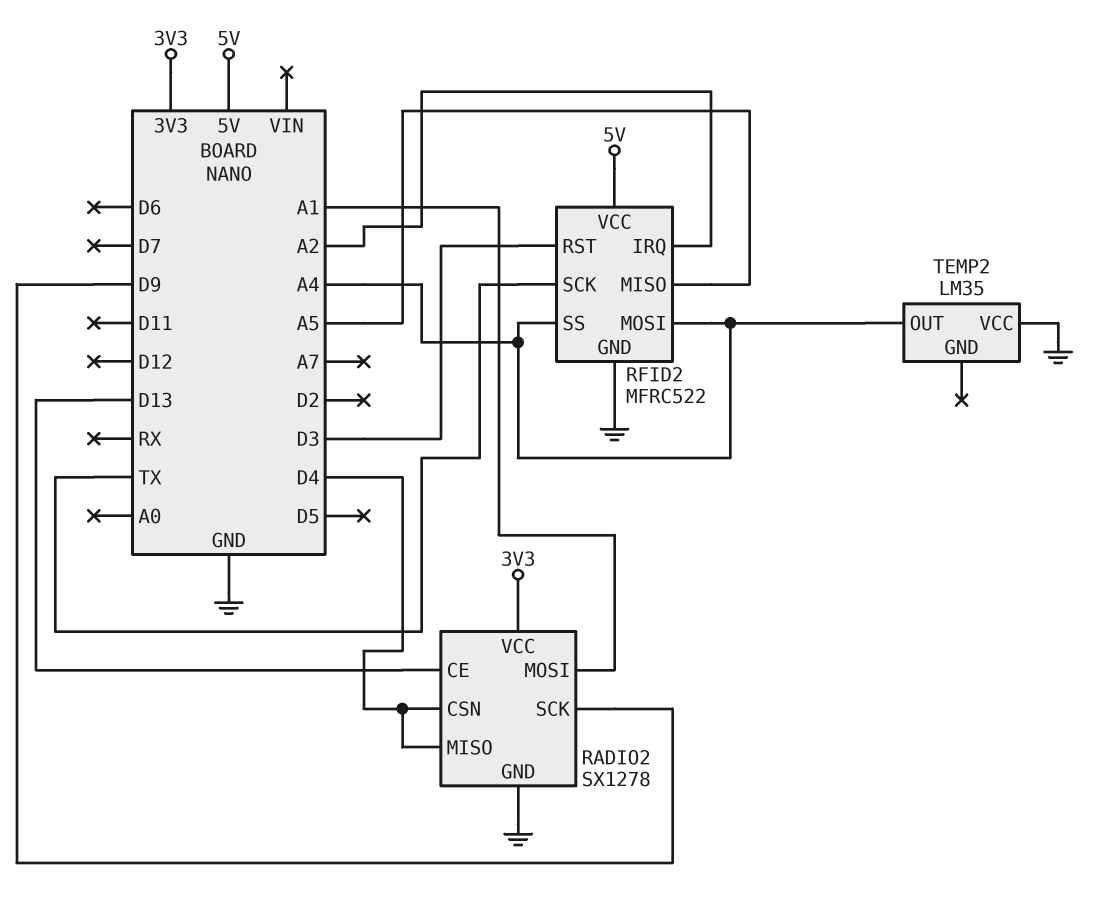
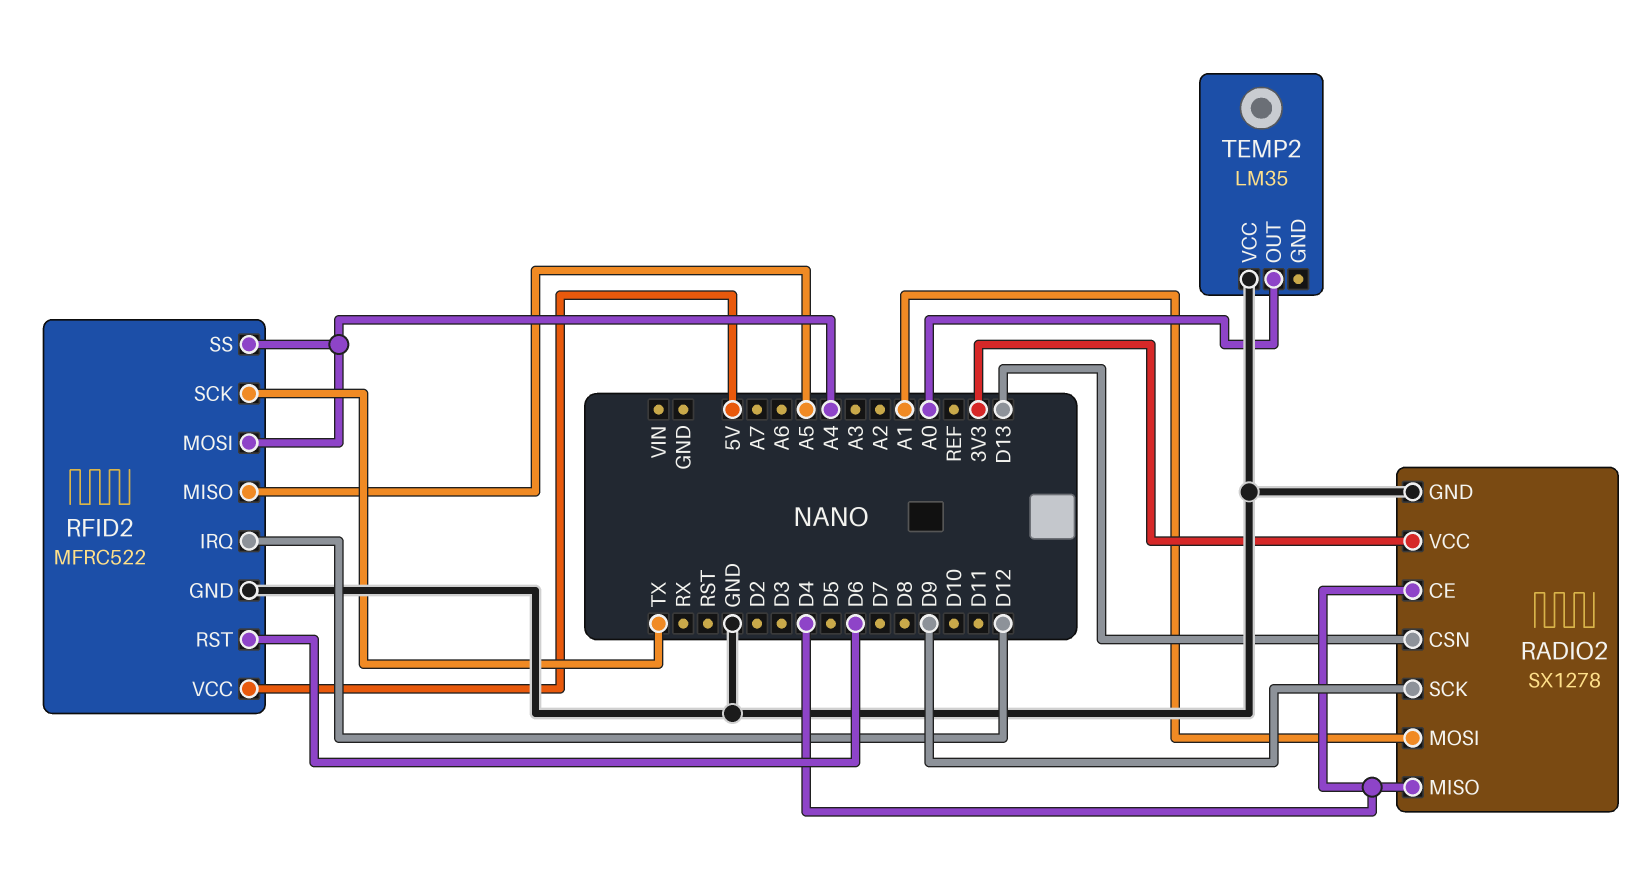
RADIO2 pin CE: D13 -> D4
RADIO2 pin CSN: D4 -> D13
RFID2 pin IRQ: A2 -> D12
RFID2 pin RST: D3 -> D6
TEMP2 pin OUT: A4 -> A0

